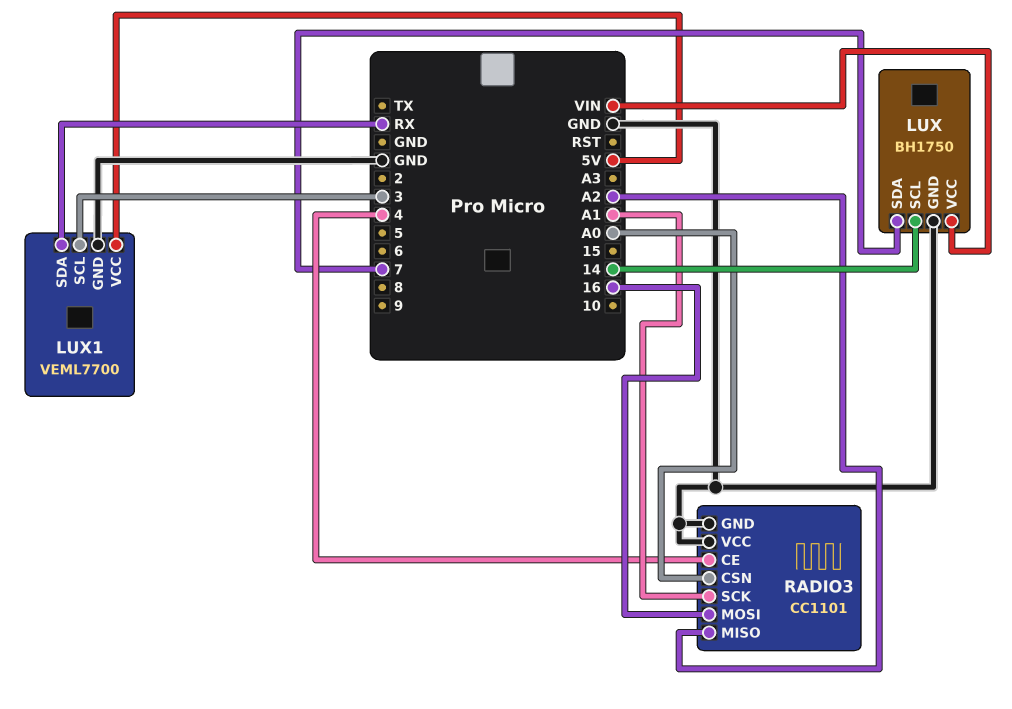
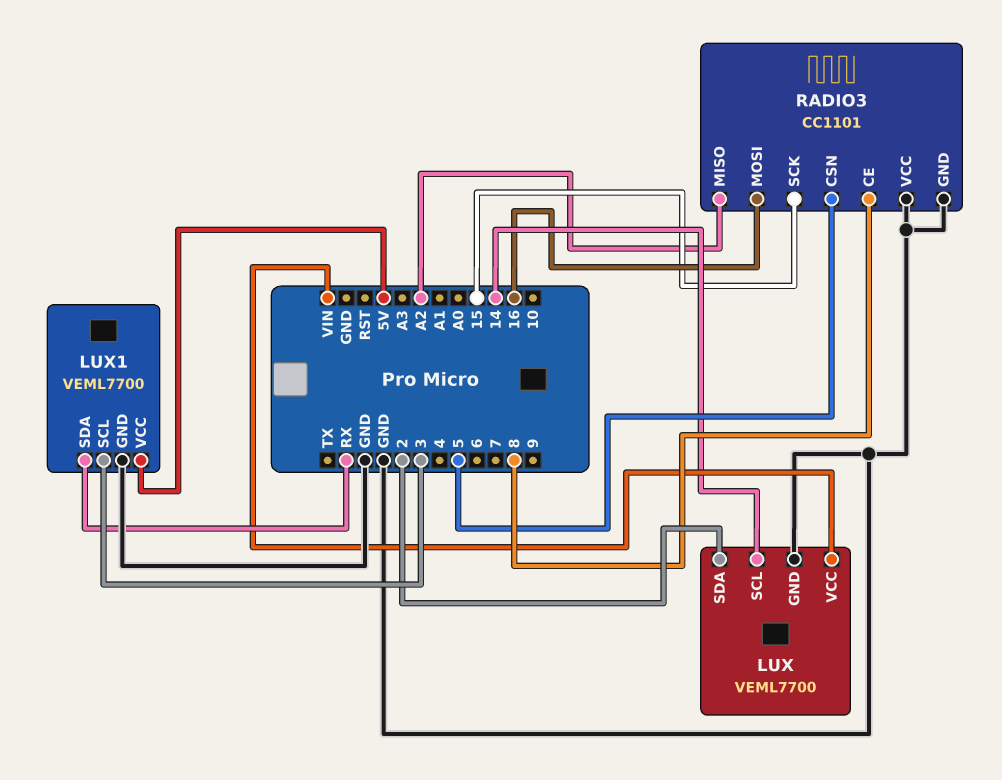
LUX: BH1750 -> VEML7700
LUX pin SDA: 7 -> 2
RADIO3 pin CE: 4 -> 8
RADIO3 pin CSN: A0 -> 5
RADIO3 pin SCK: A1 -> 15

